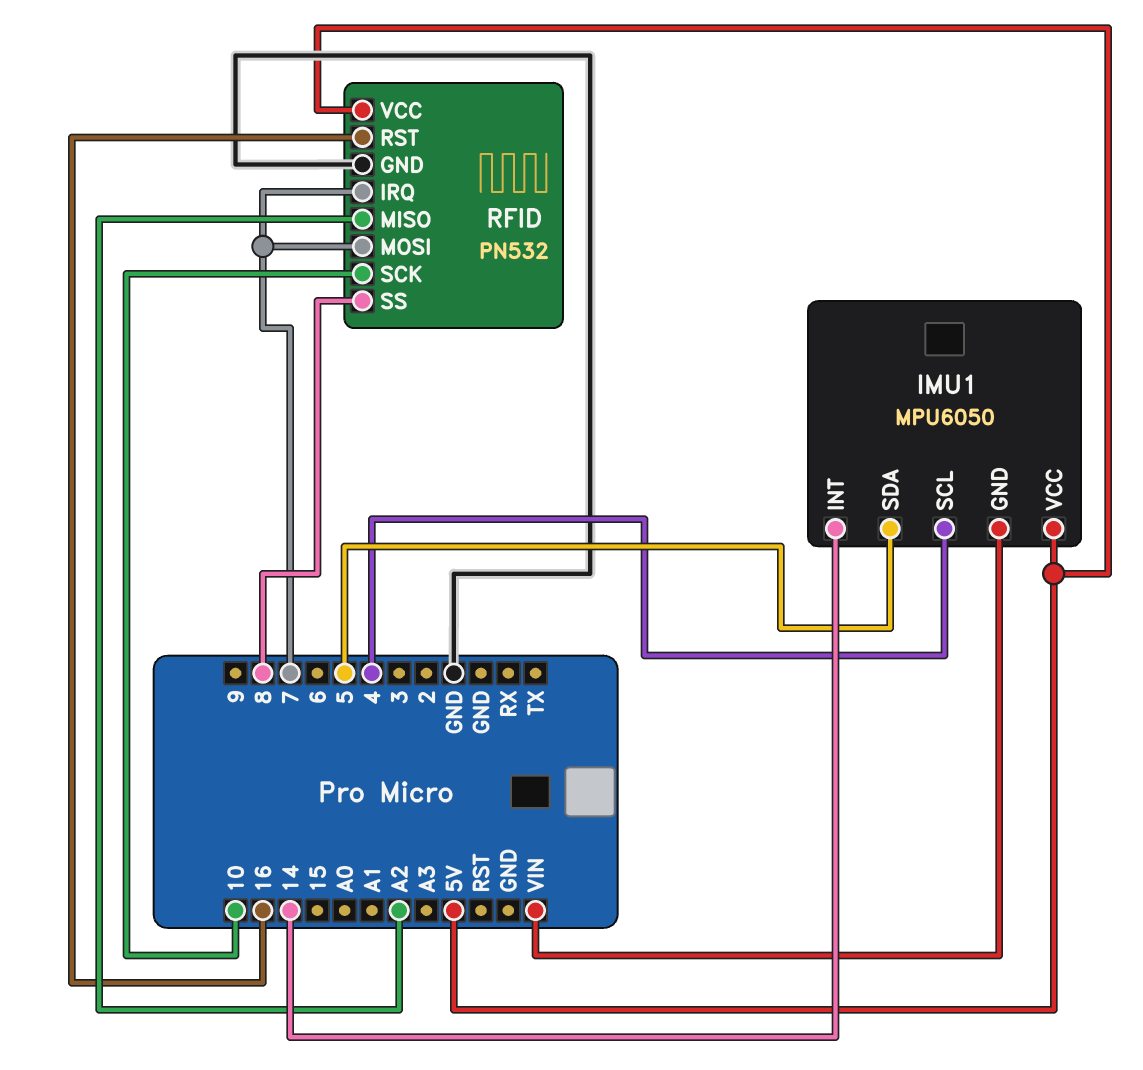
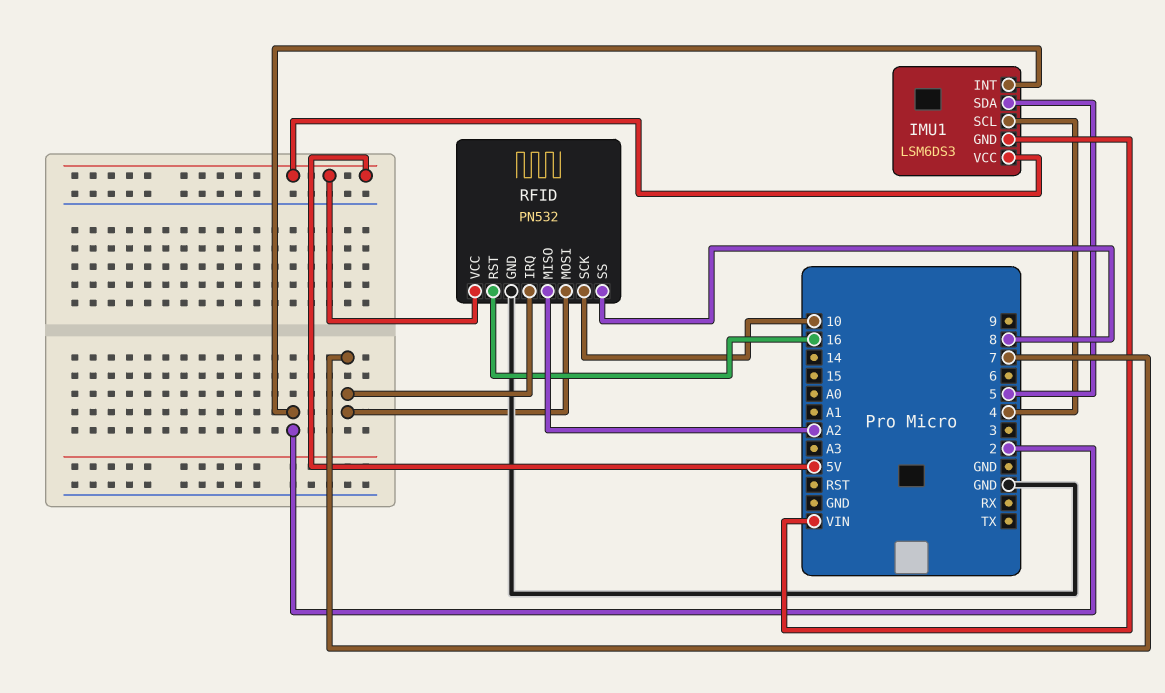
IMU1: MPU6050 -> LSM6DS3
IMU1 pin INT: 14 -> 2

